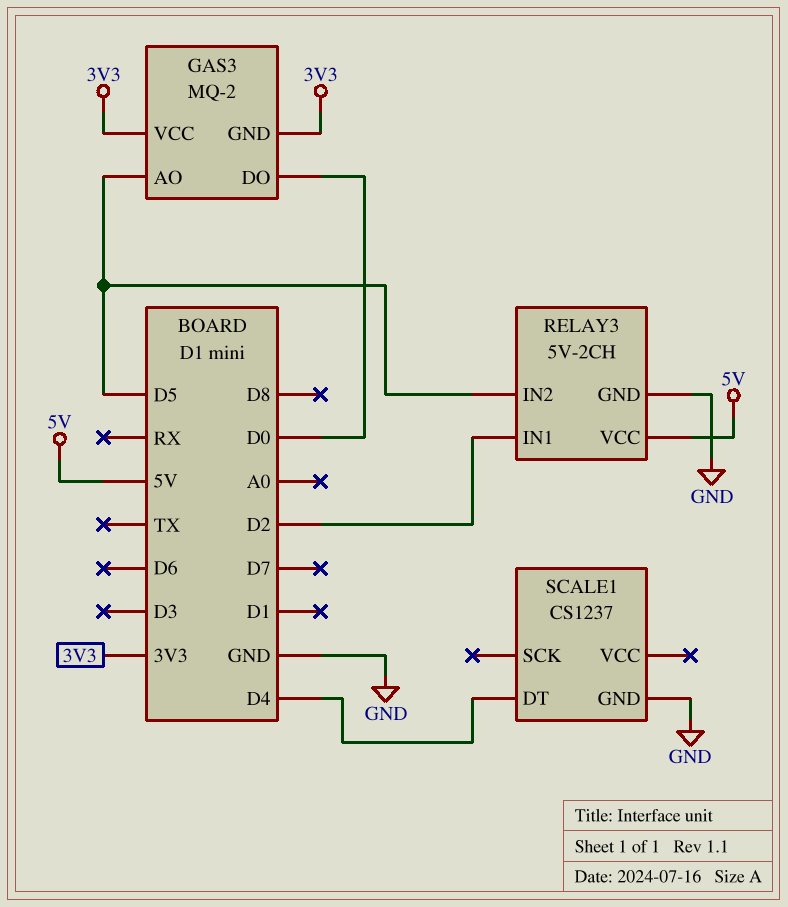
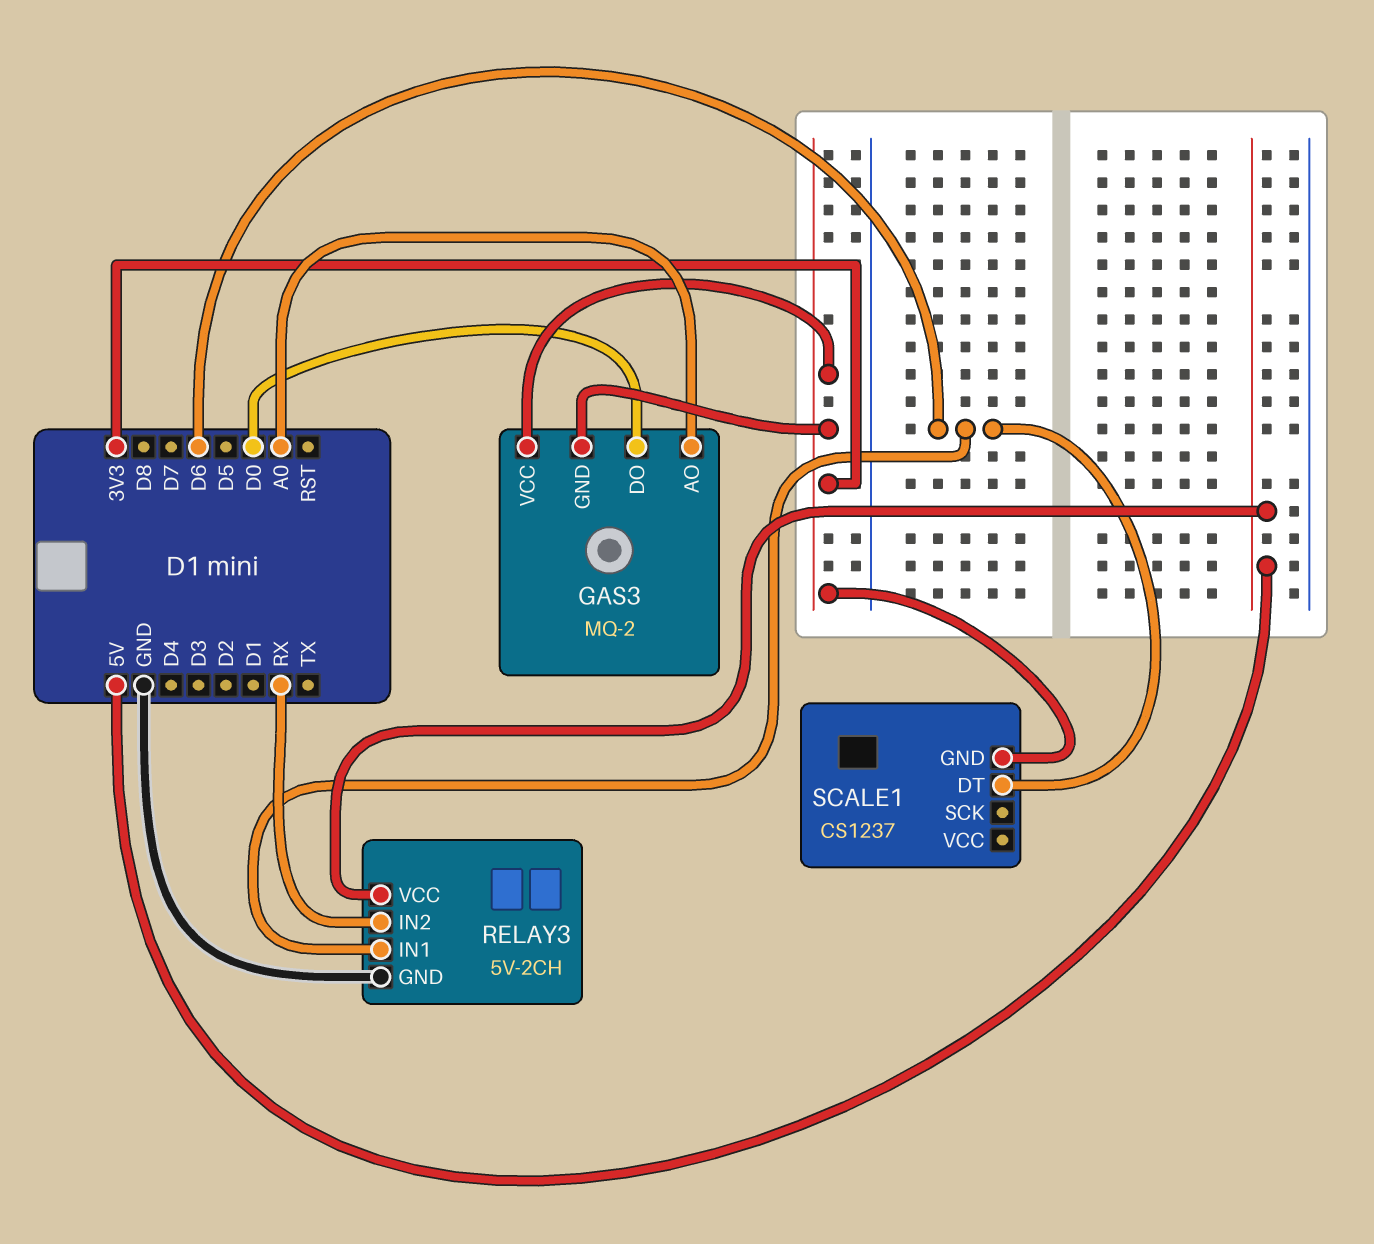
GAS3 pin AO: D5 -> A0
RELAY3 pin IN1: D2 -> D6
RELAY3 pin IN2: D5 -> RX
SCALE1 pin DT: D4 -> D6
SCALE1 pin GND: GND -> 3V3

